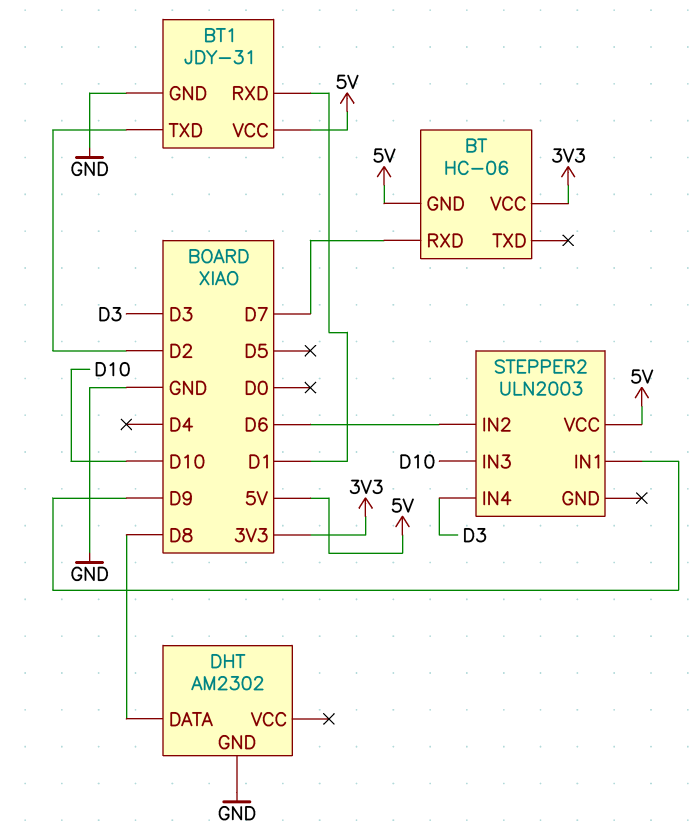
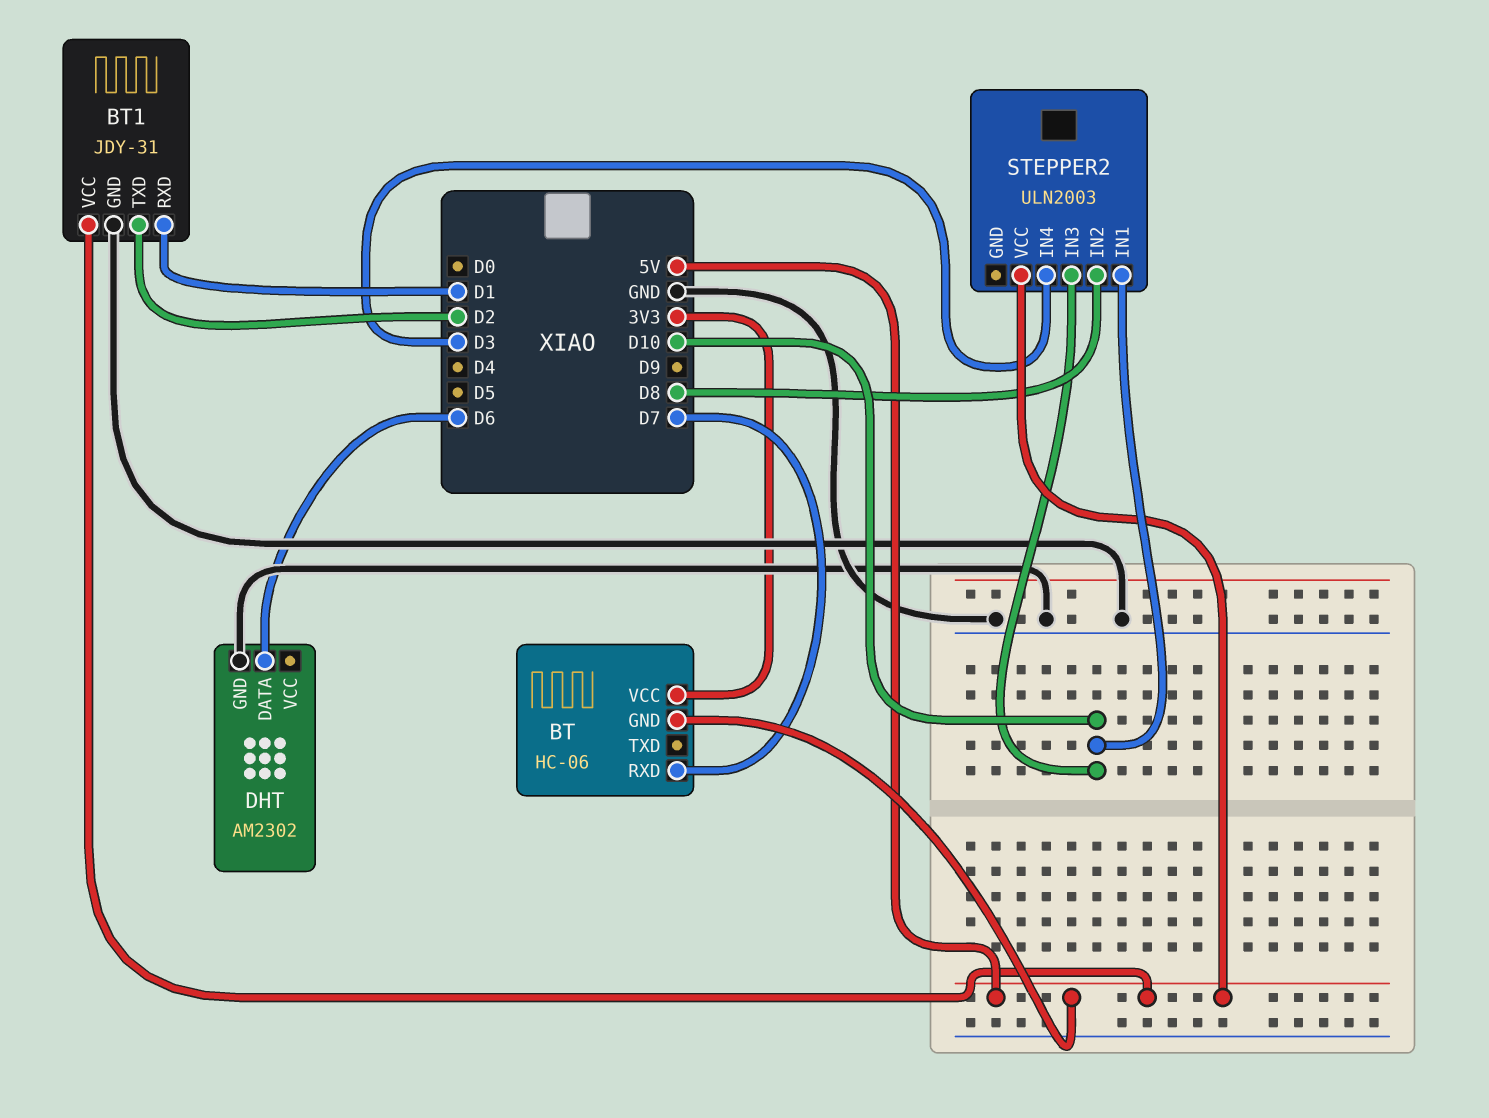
DHT pin DATA: D8 -> D6
STEPPER2 pin IN1: D9 -> D10
STEPPER2 pin IN2: D6 -> D8

